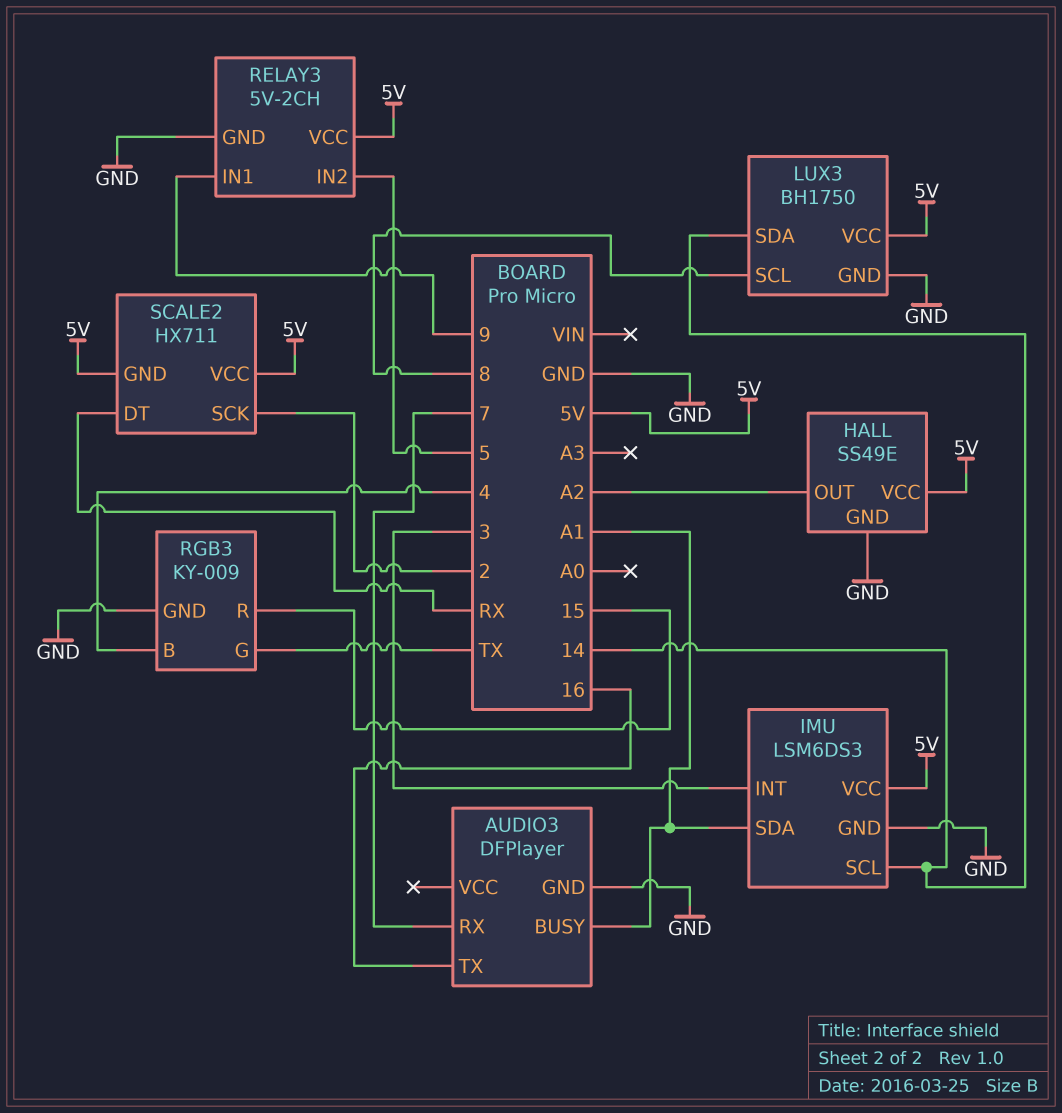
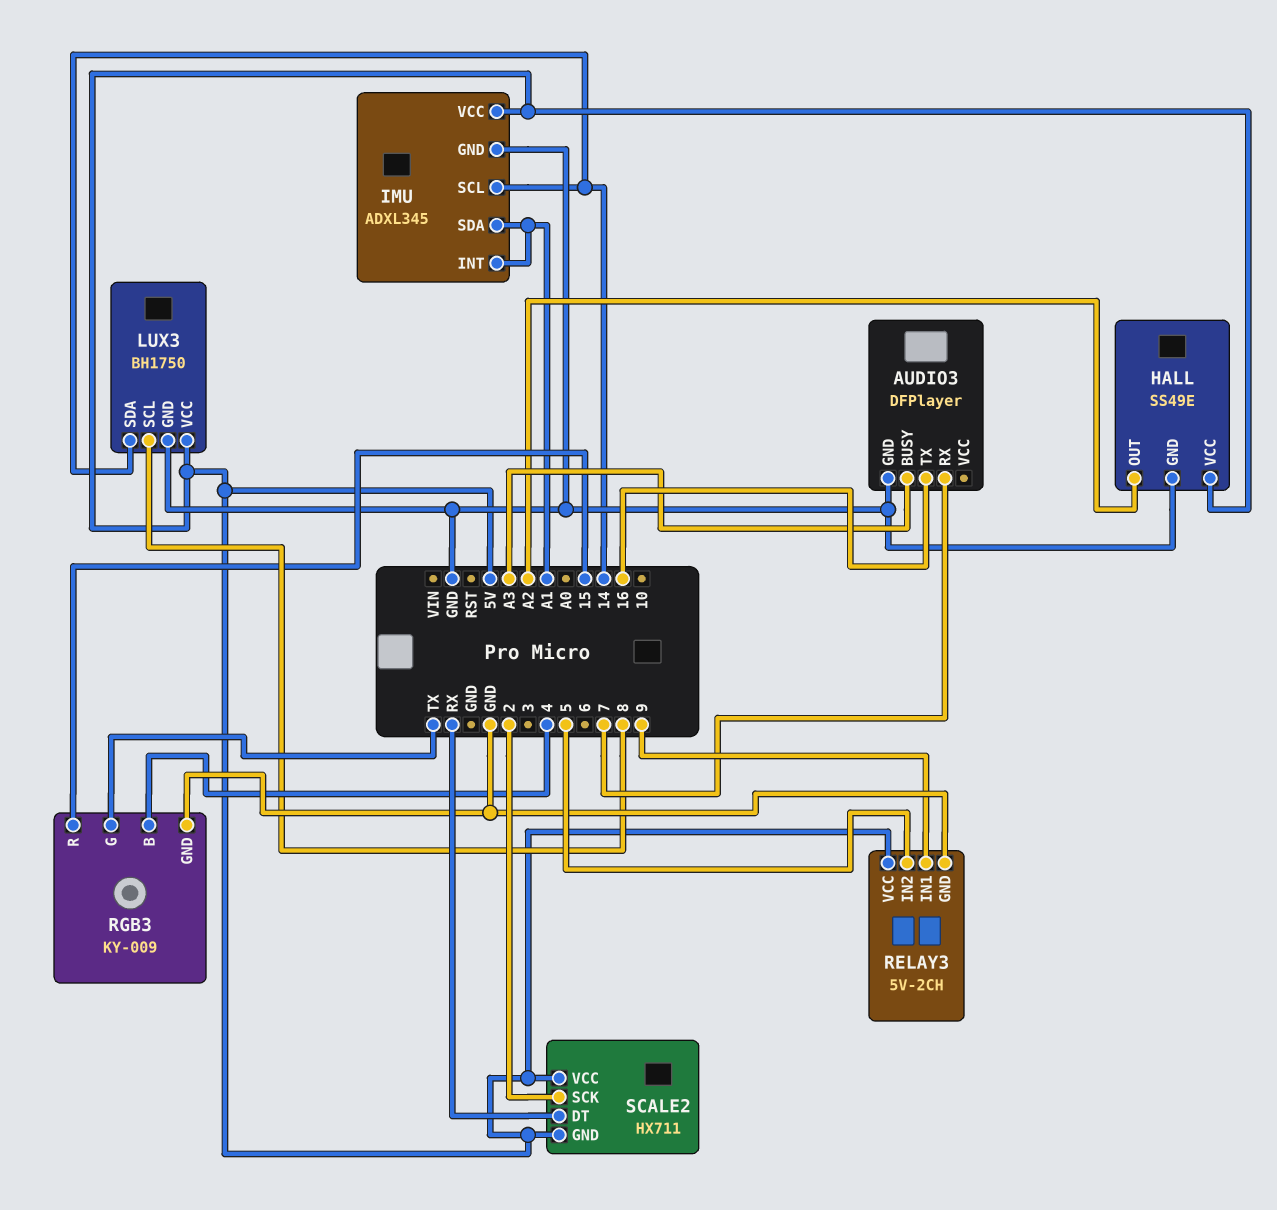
AUDIO3 pin BUSY: A1 -> A3
IMU: LSM6DS3 -> ADXL345
IMU pin INT: 3 -> A1

